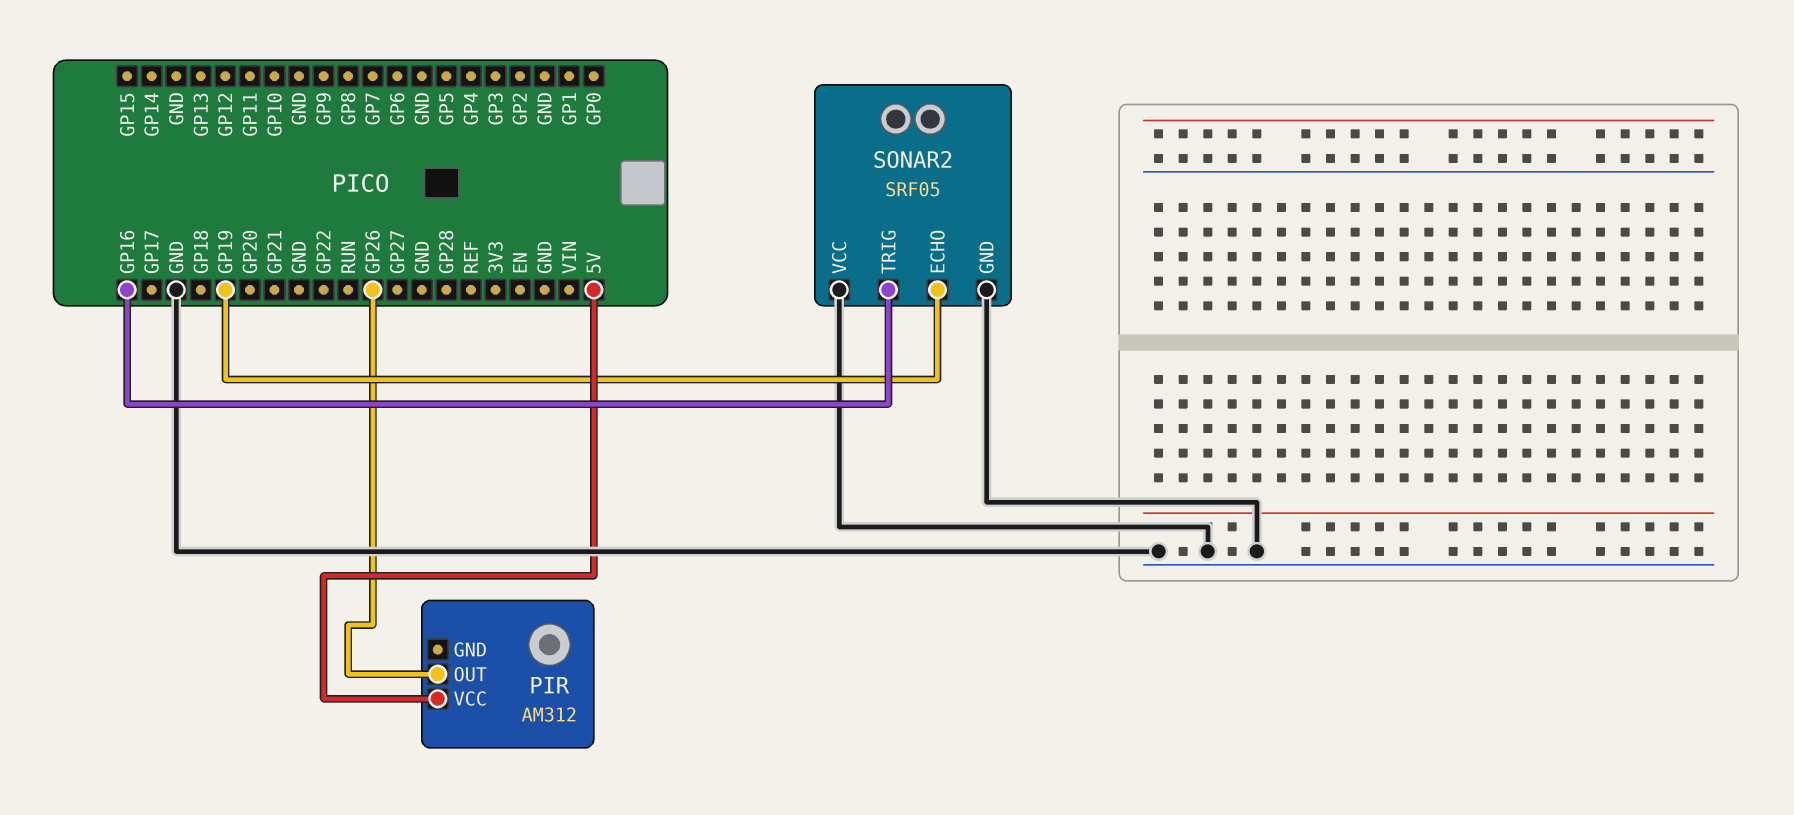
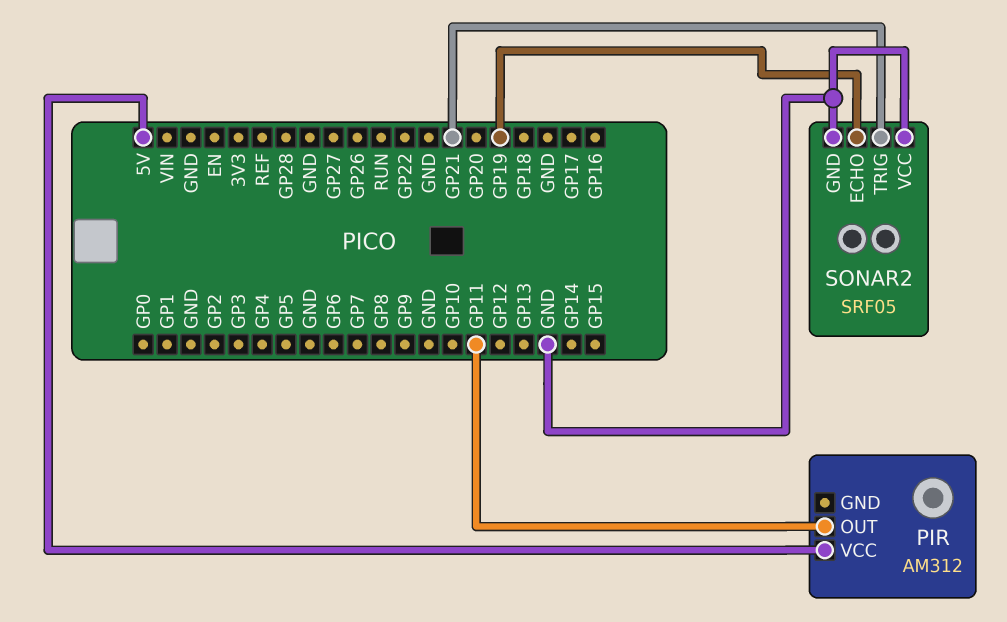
PIR pin OUT: GP26 -> GP11
SONAR2 pin TRIG: GP16 -> GP21

